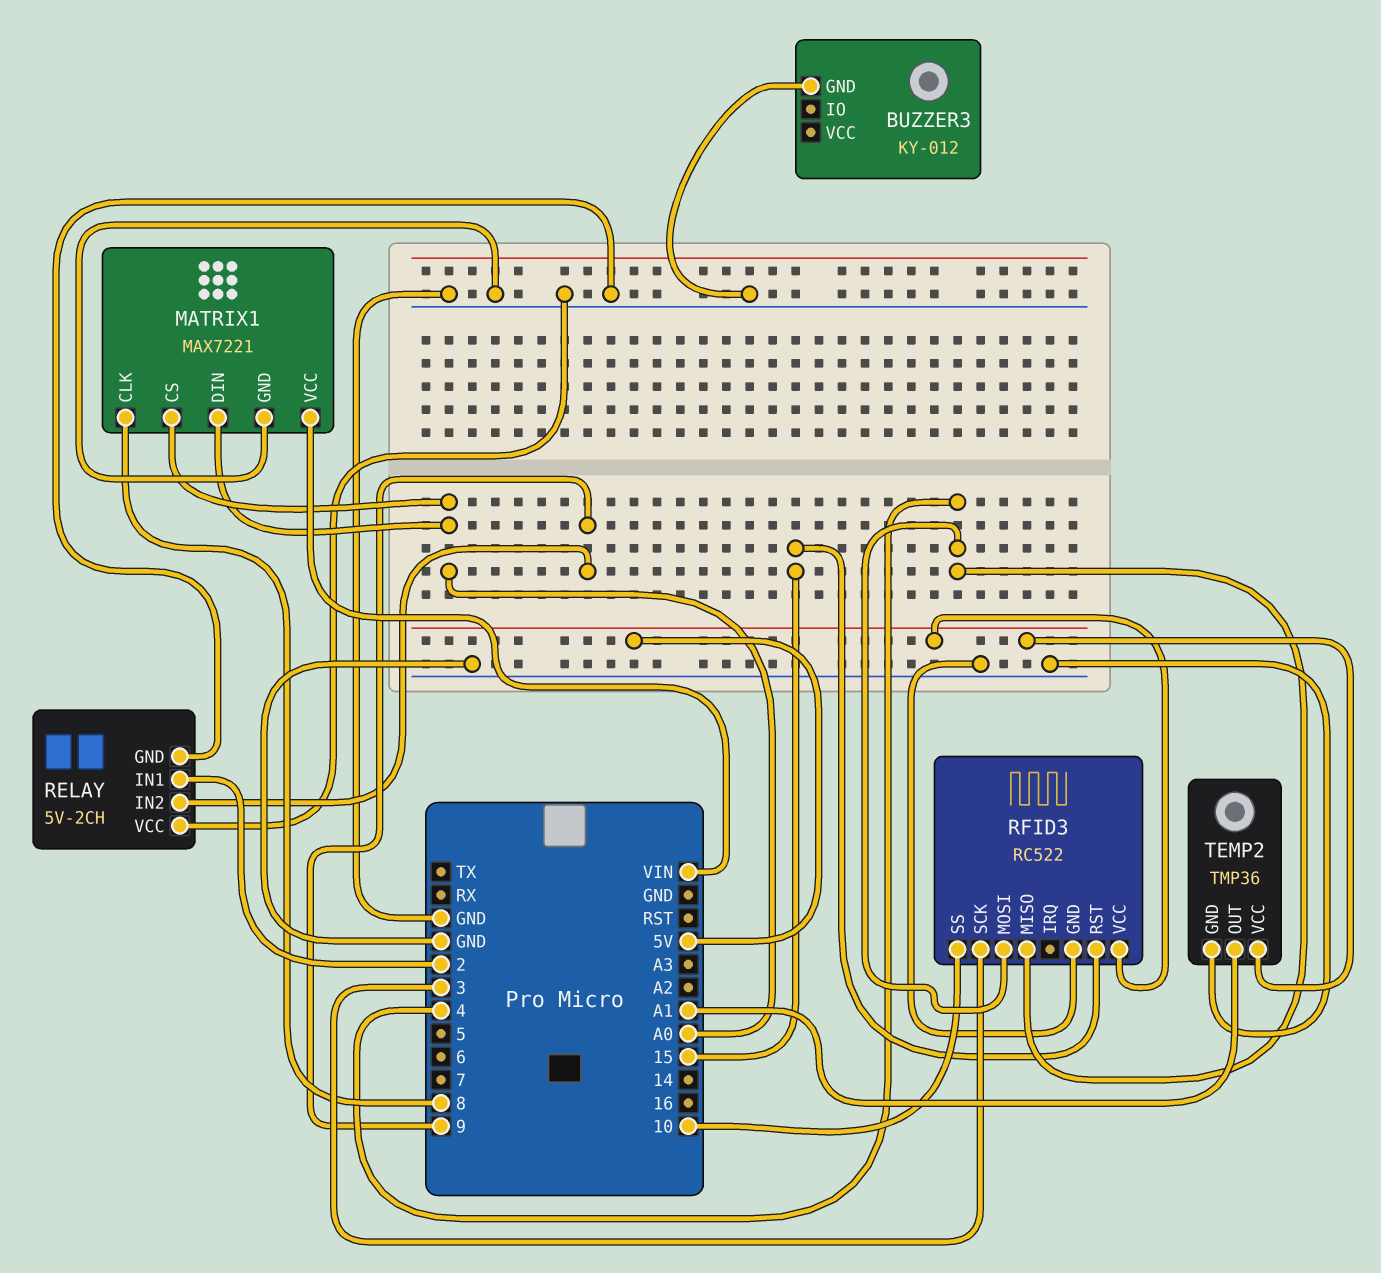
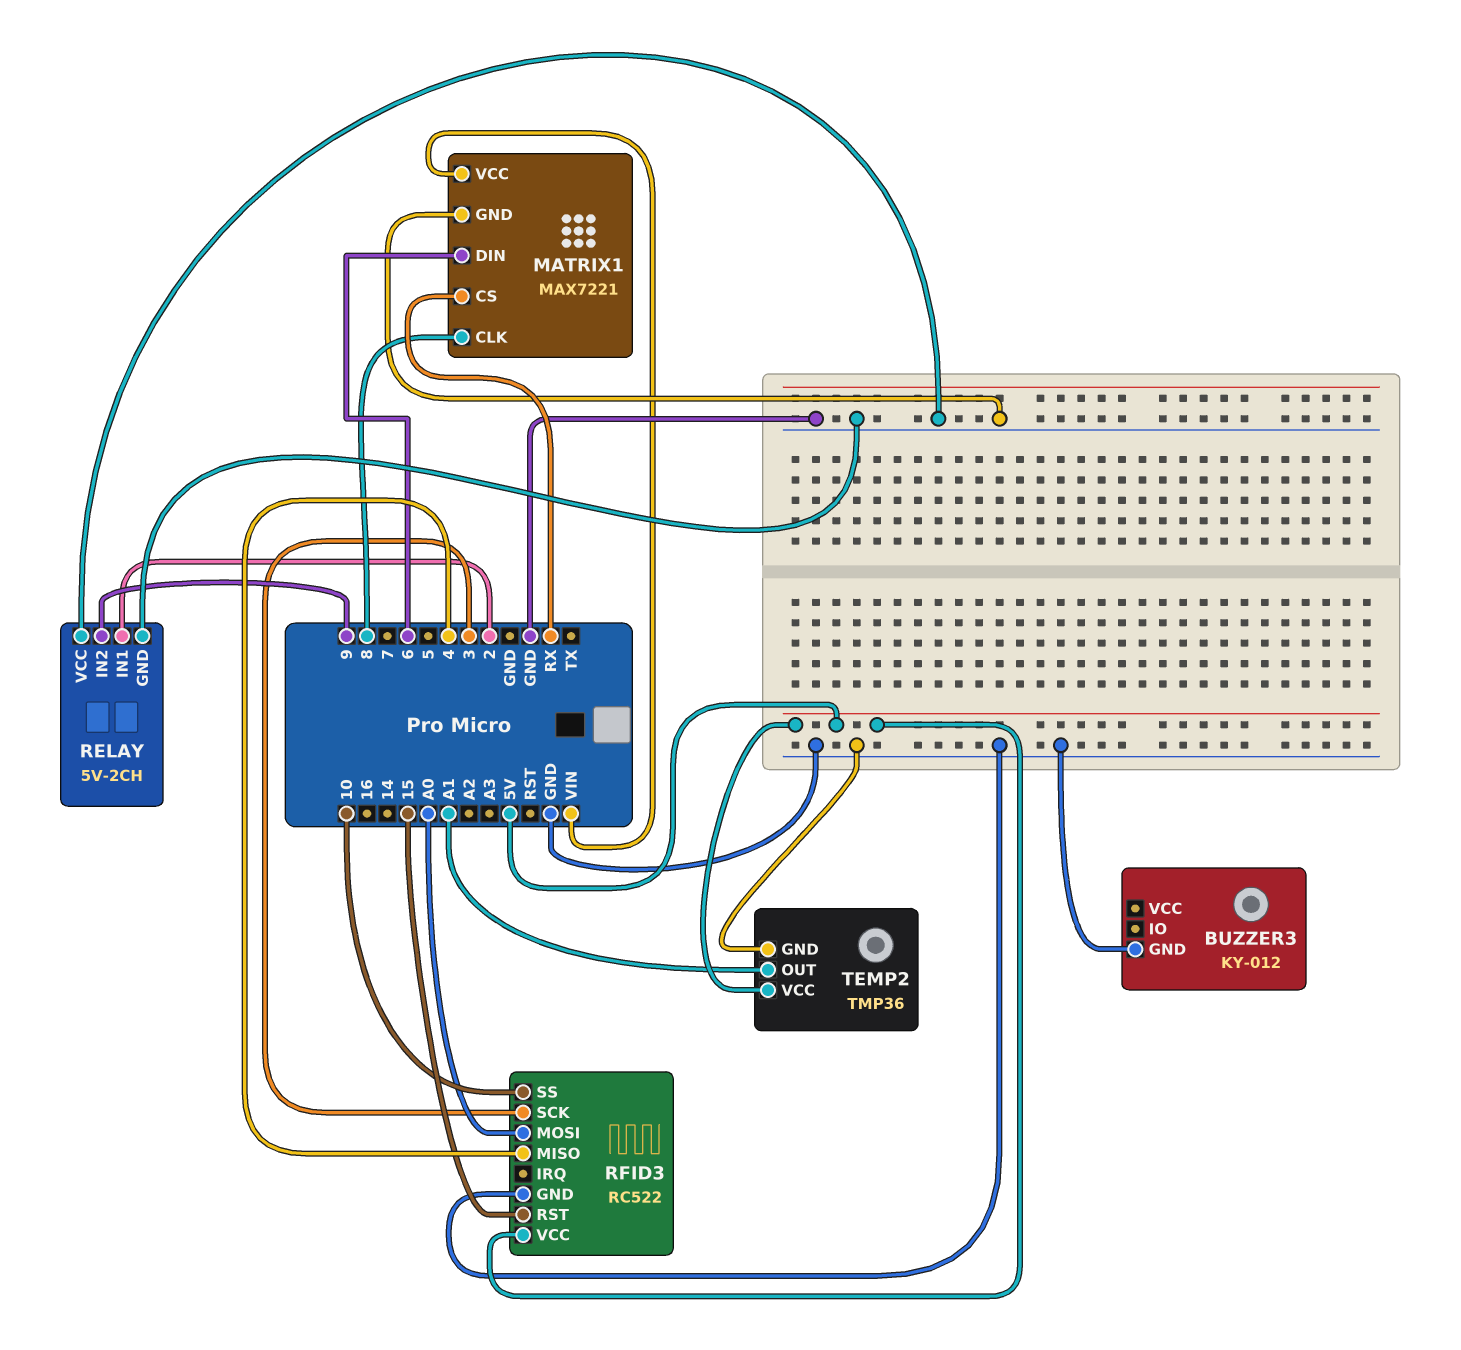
MATRIX1 pin CS: A0 -> RX
MATRIX1 pin DIN: A0 -> 6
RFID3 pin MOSI: 4 -> A0

